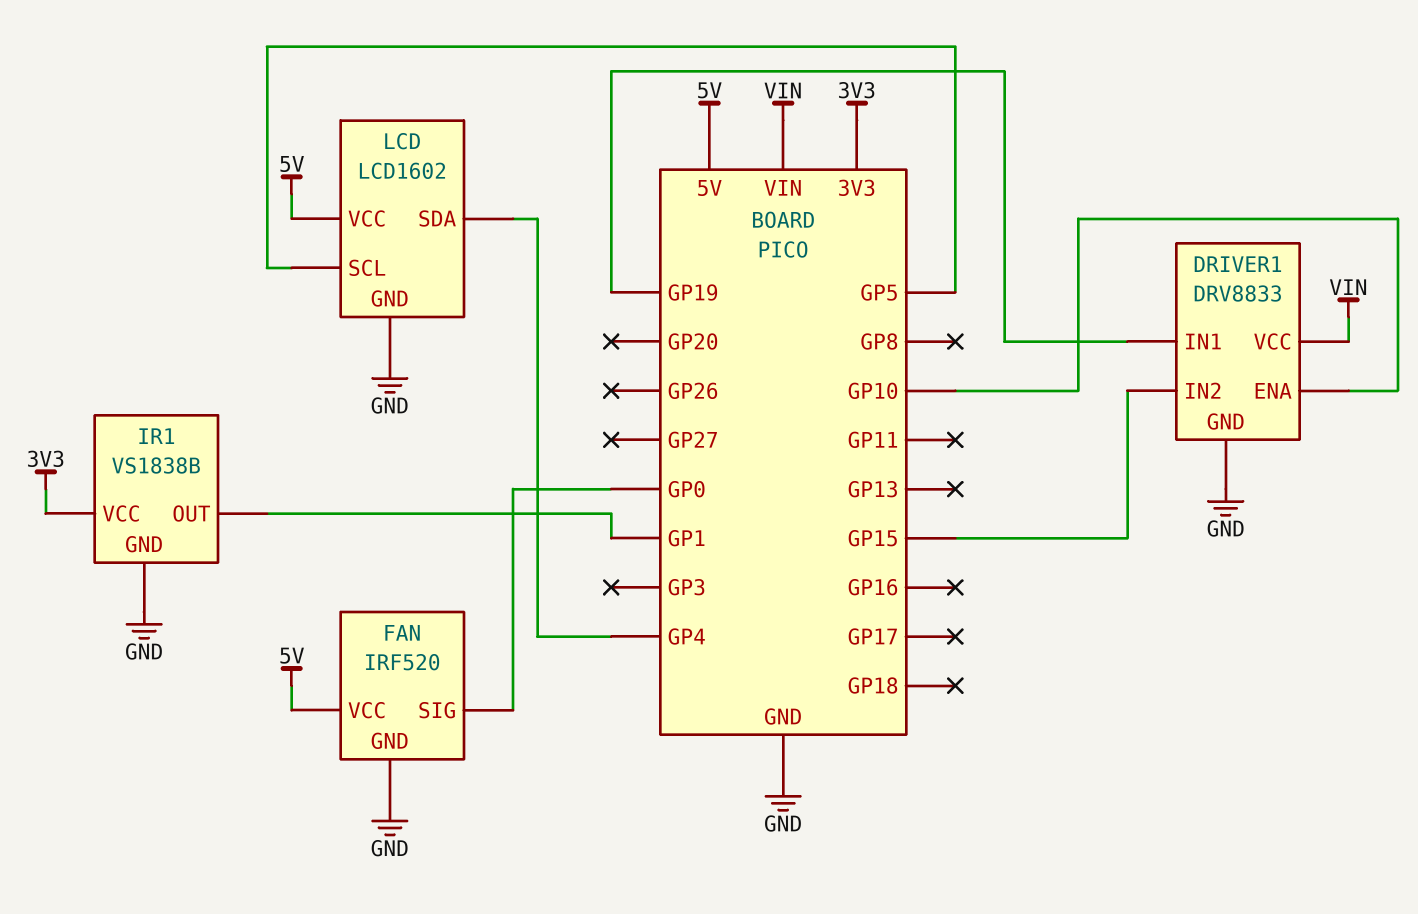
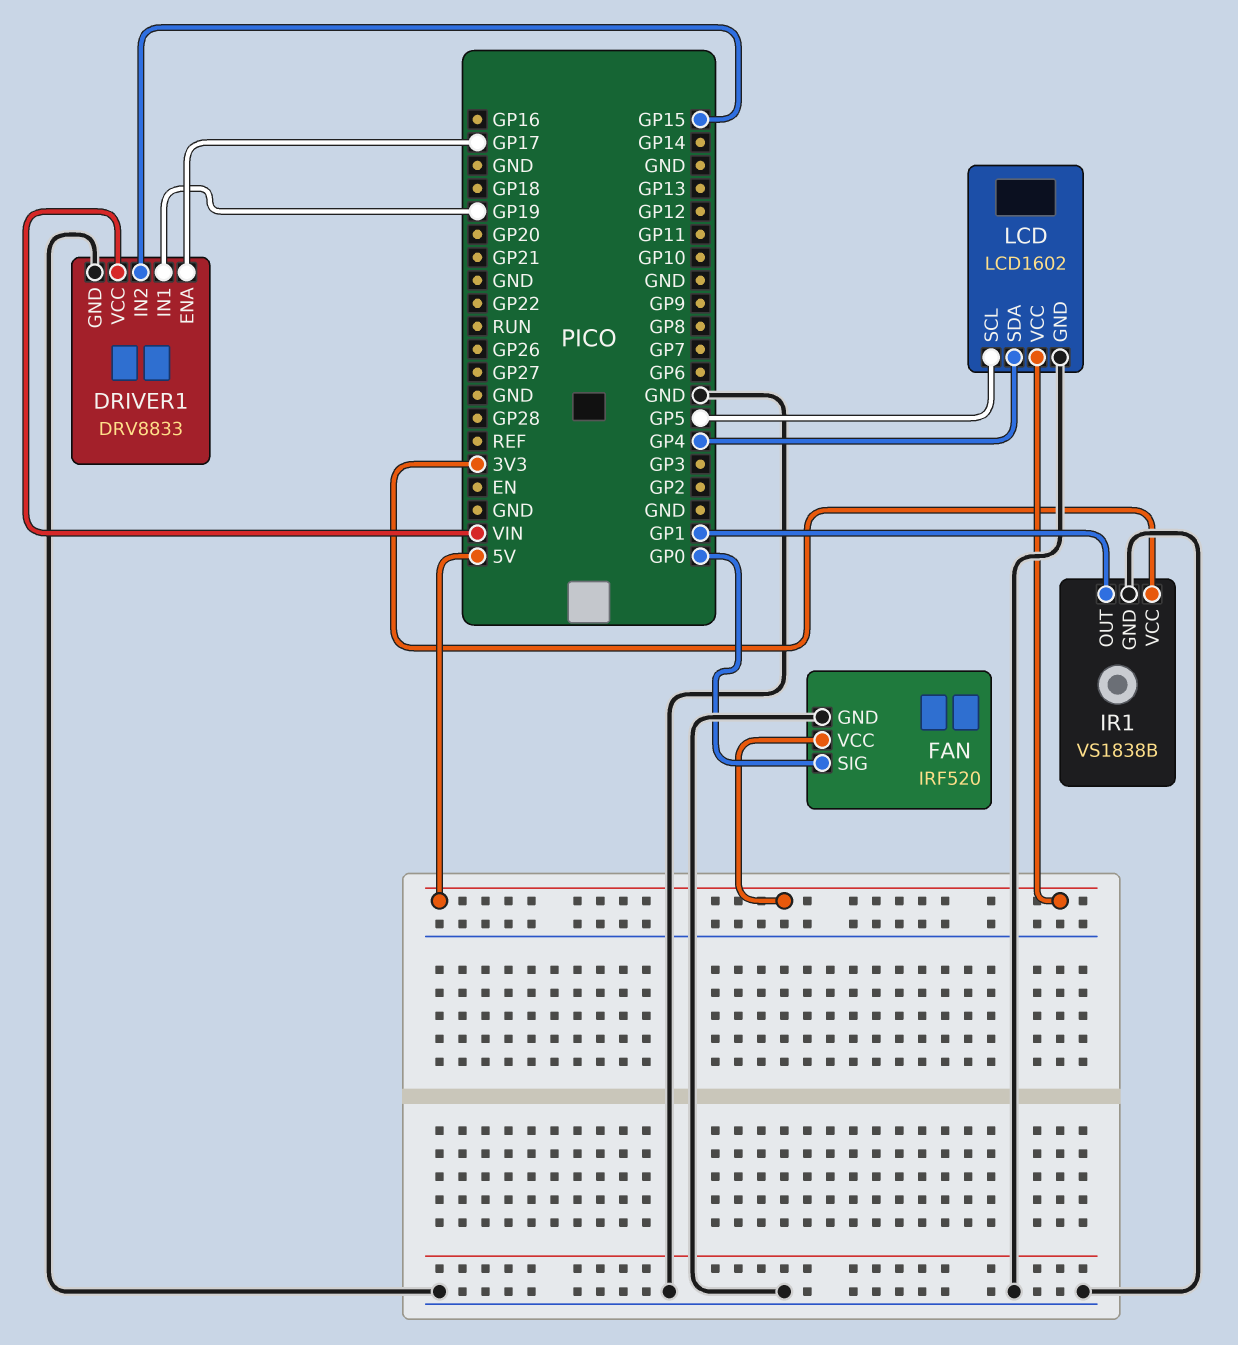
DRIVER1 pin ENA: GP10 -> GP17

